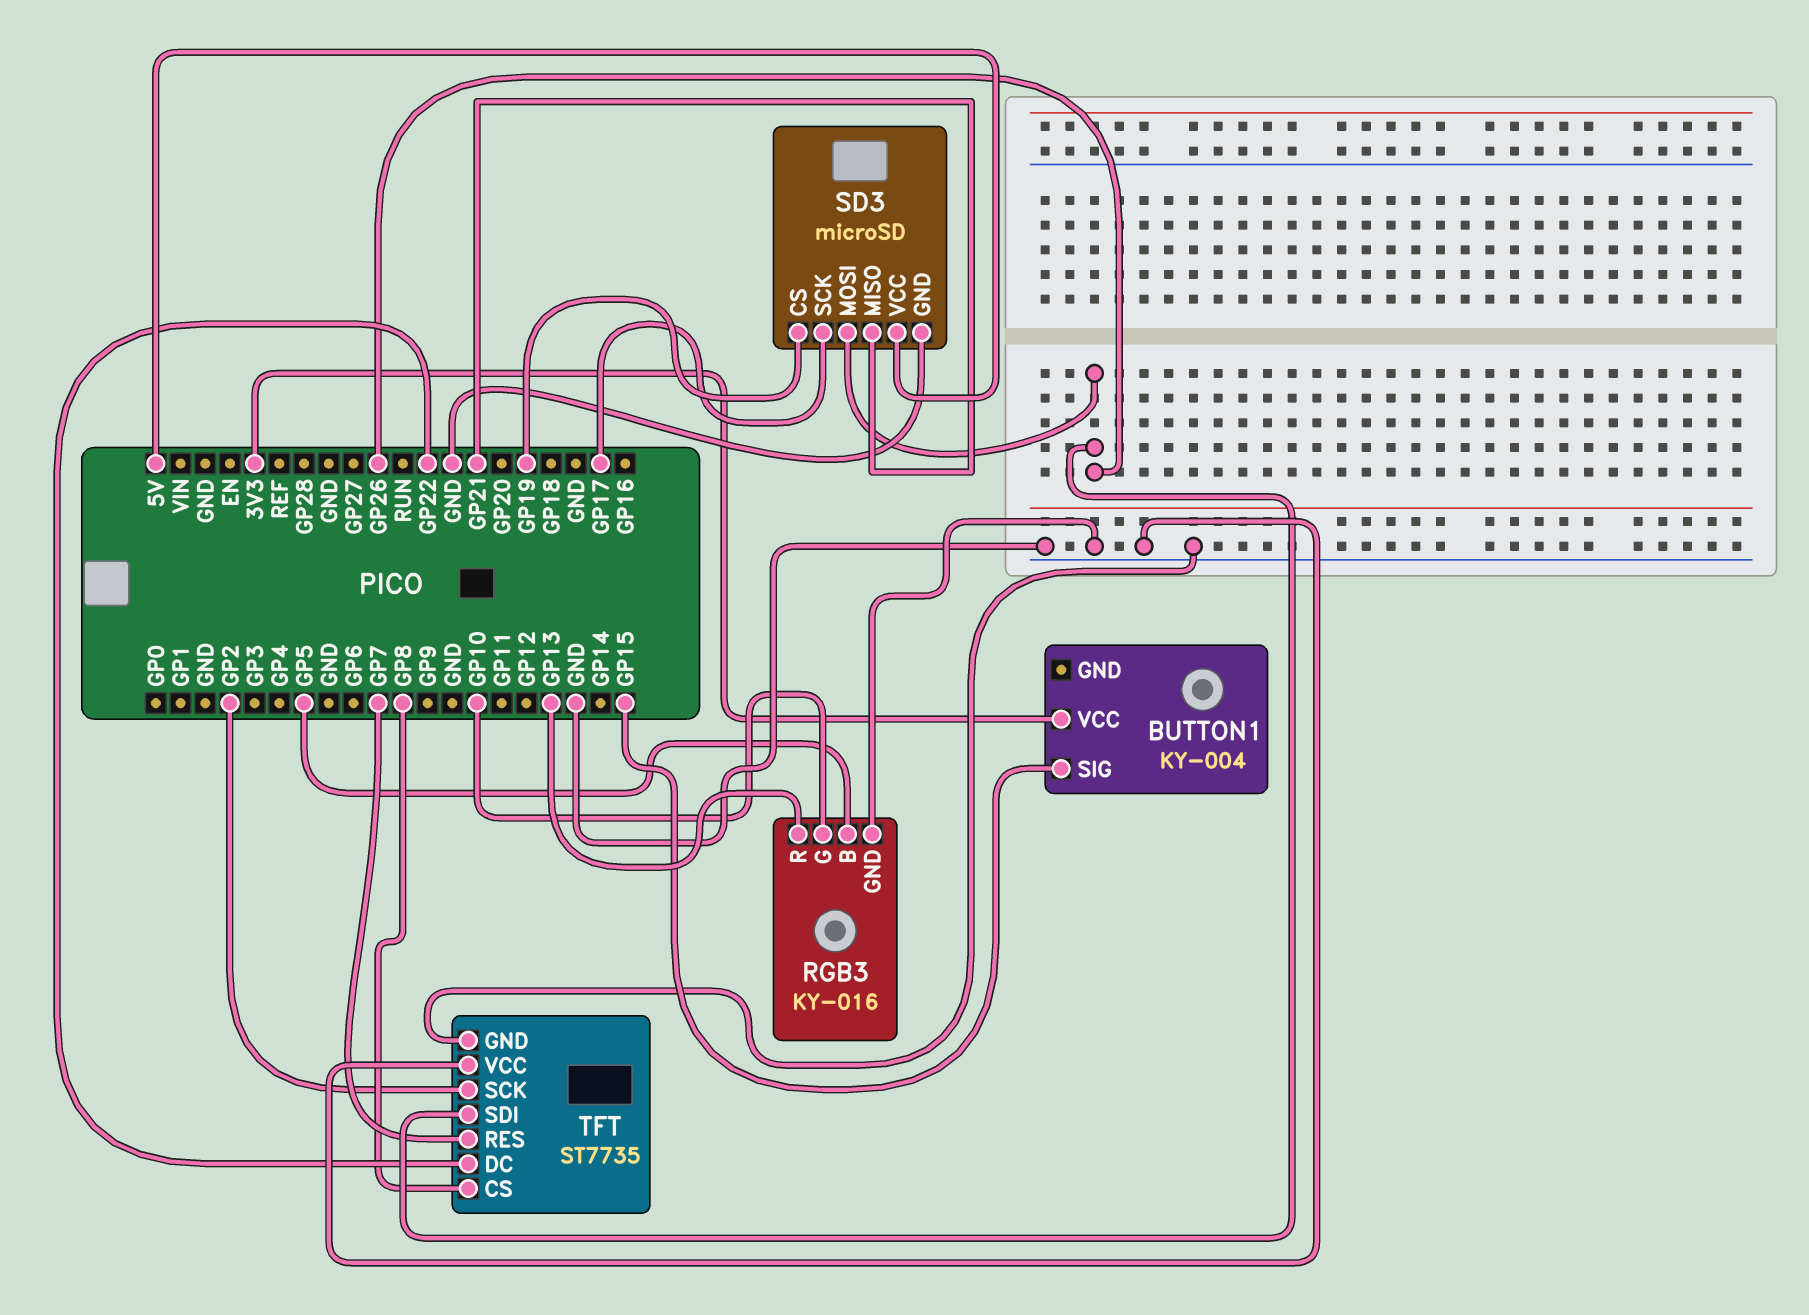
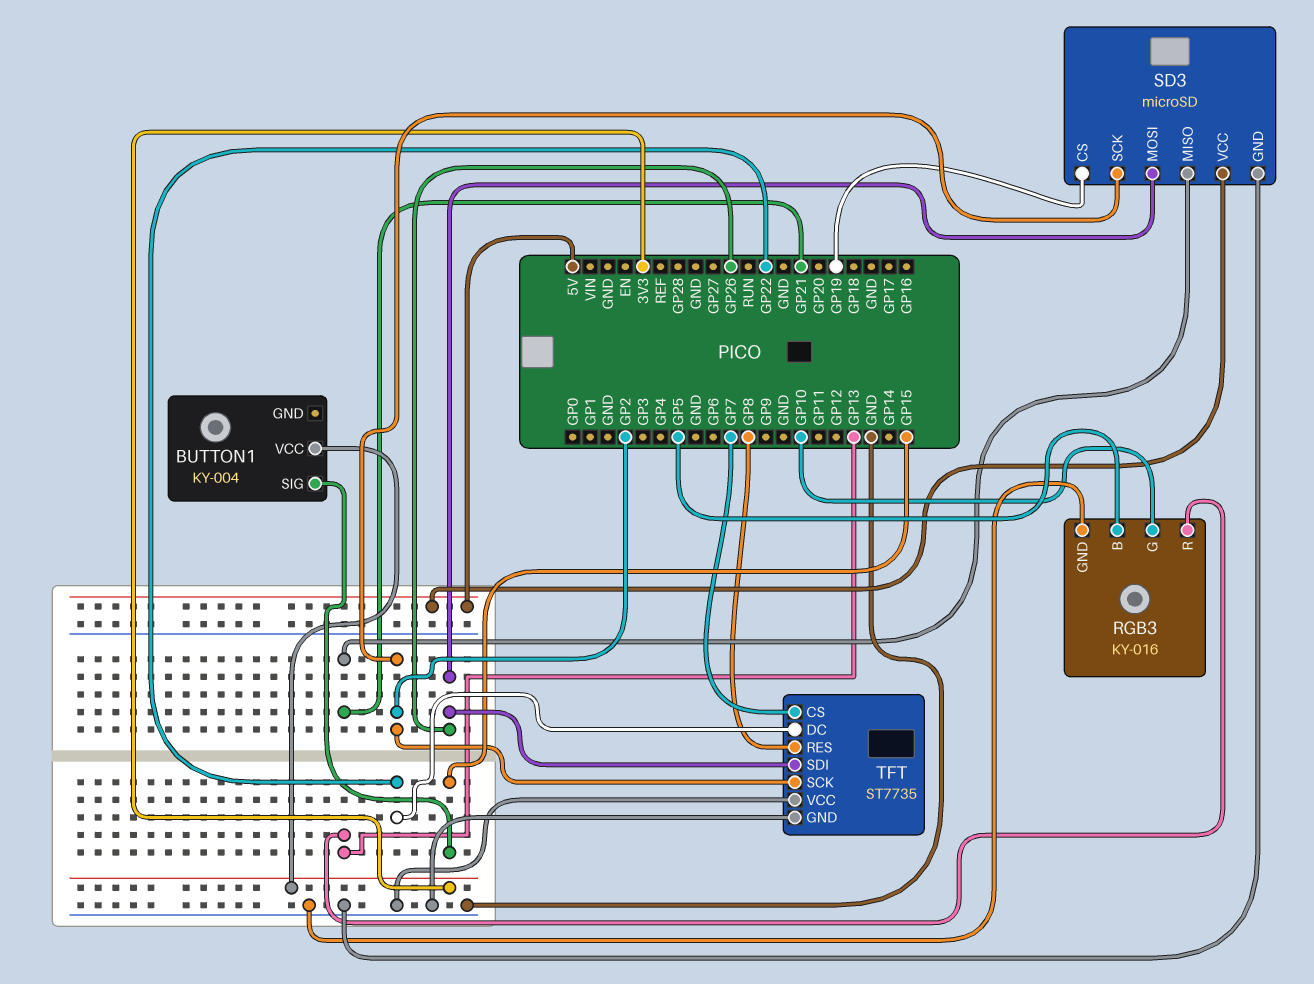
SD3 pin SCK: GP17 -> GP2
TFT pin CS: GP8 -> GP7
TFT pin RES: GP7 -> GP8

